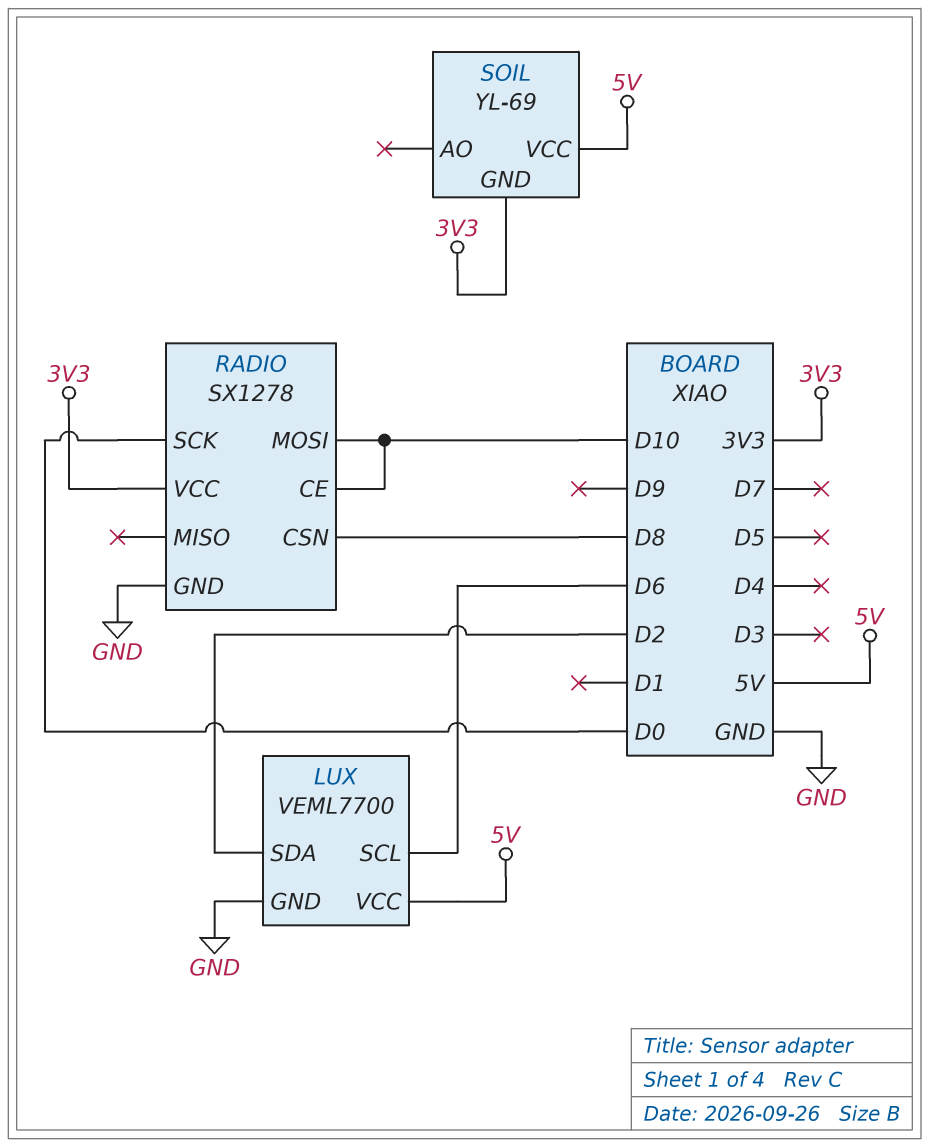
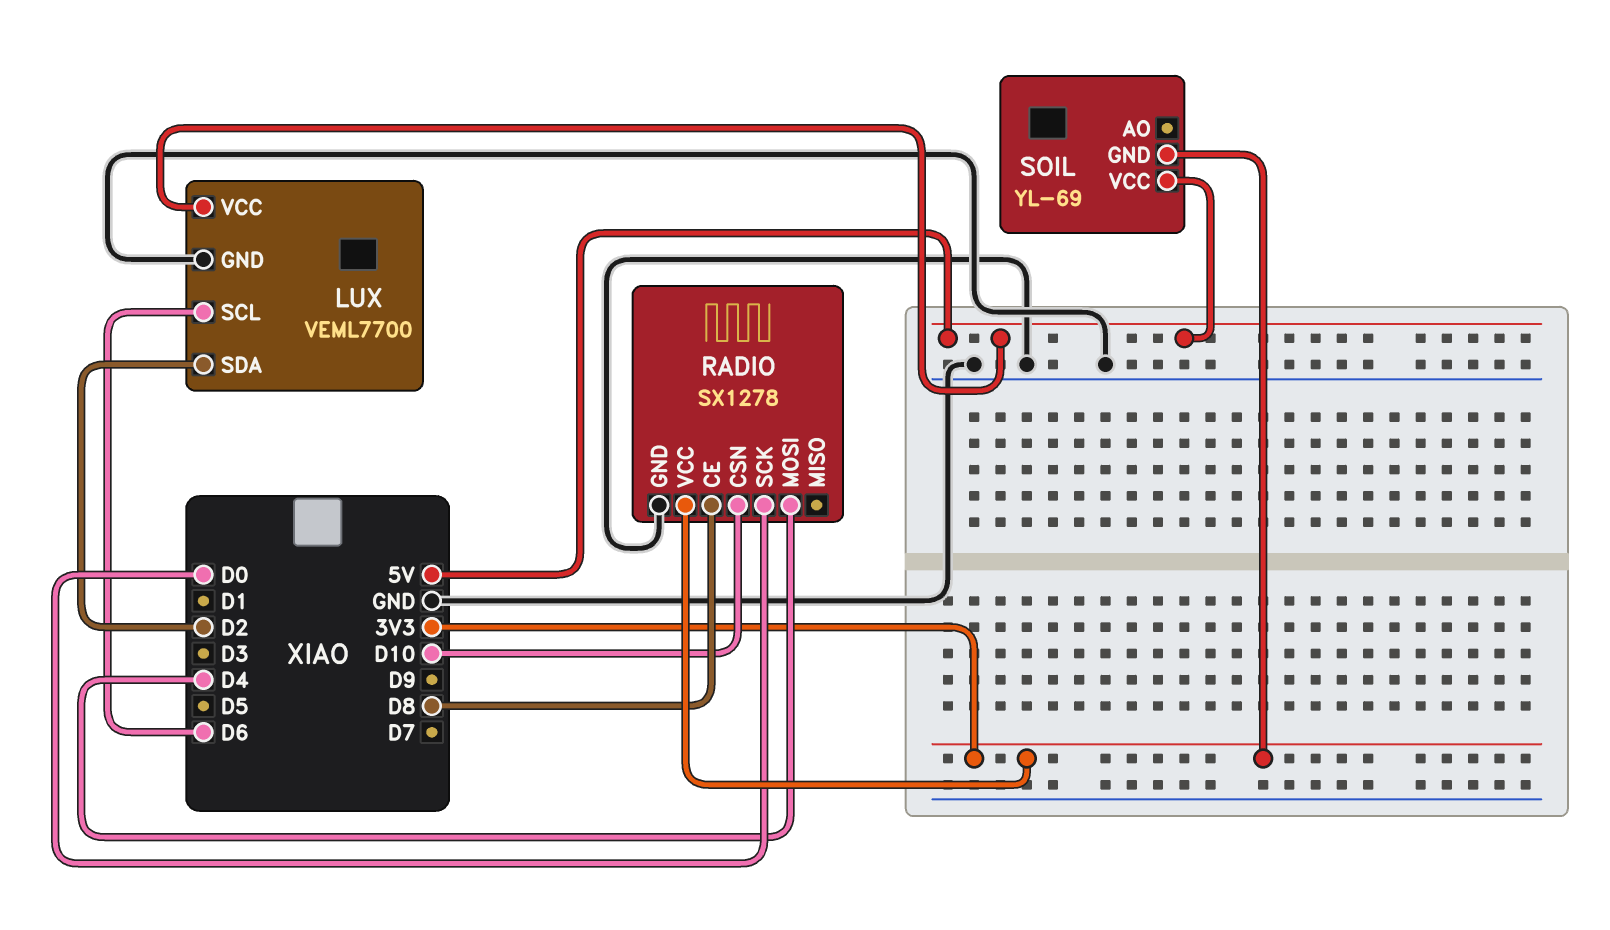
RADIO pin CE: D10 -> D8
RADIO pin CSN: D8 -> D10
RADIO pin MOSI: D10 -> D4

